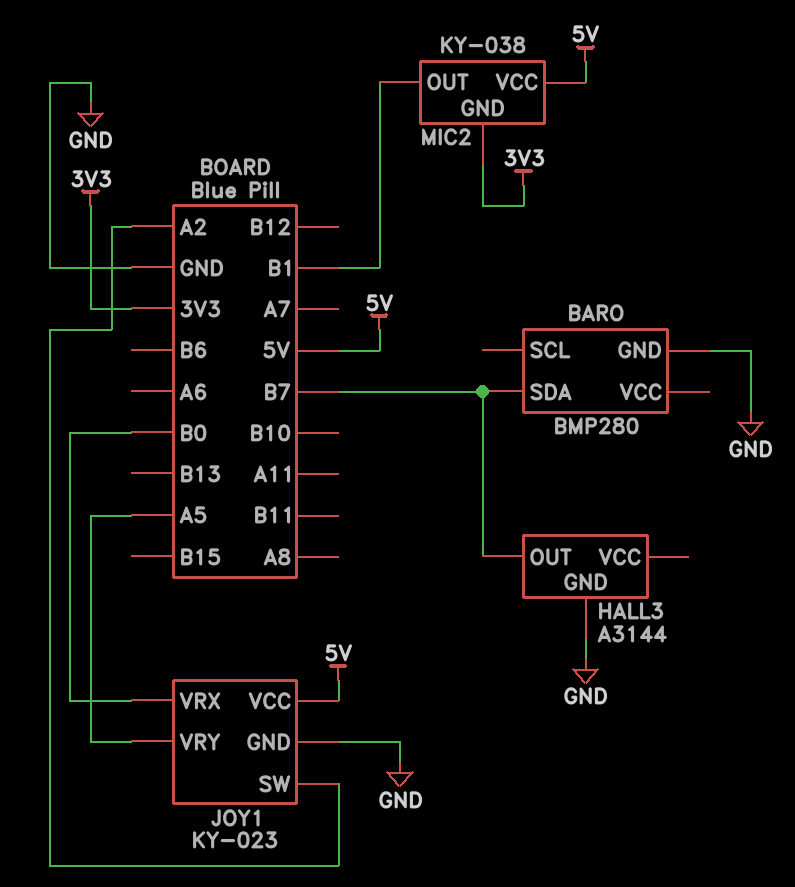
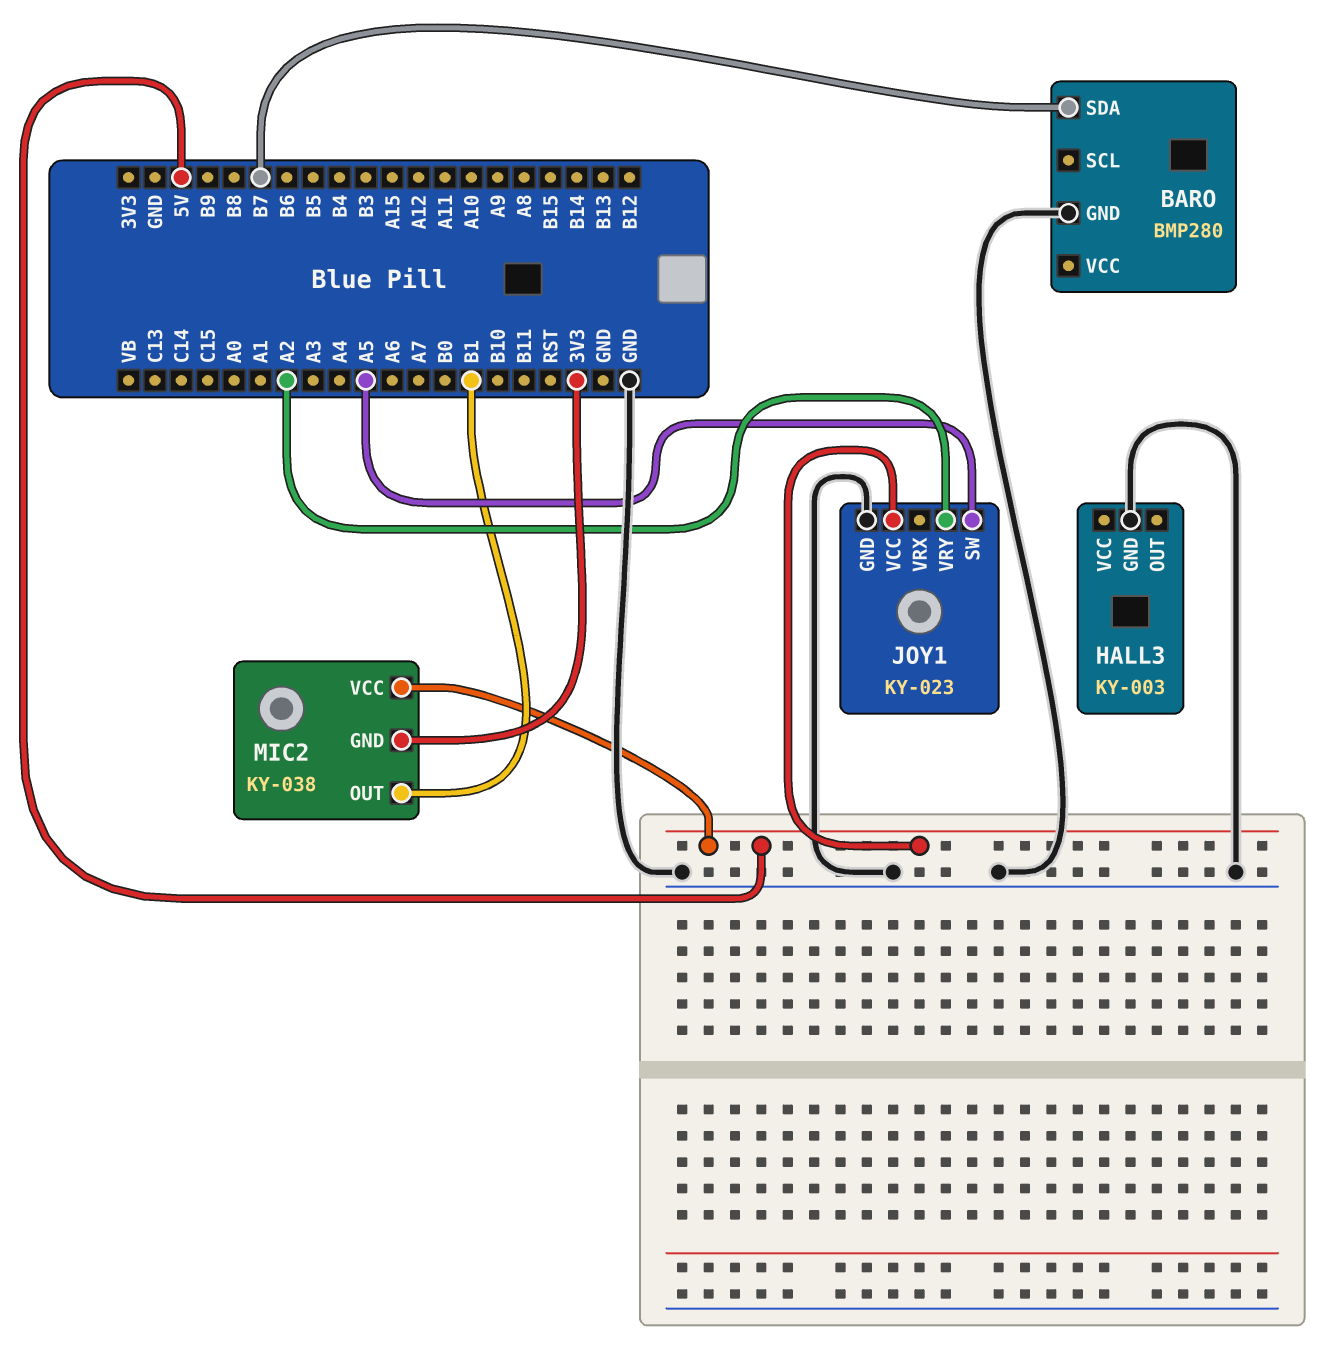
HALL3: A3144 -> KY-003
HALL3 pin OUT: B7 -> none
JOY1 pin SW: A2 -> A5
JOY1 pin VRX: B0 -> none
JOY1 pin VRY: A5 -> A2

